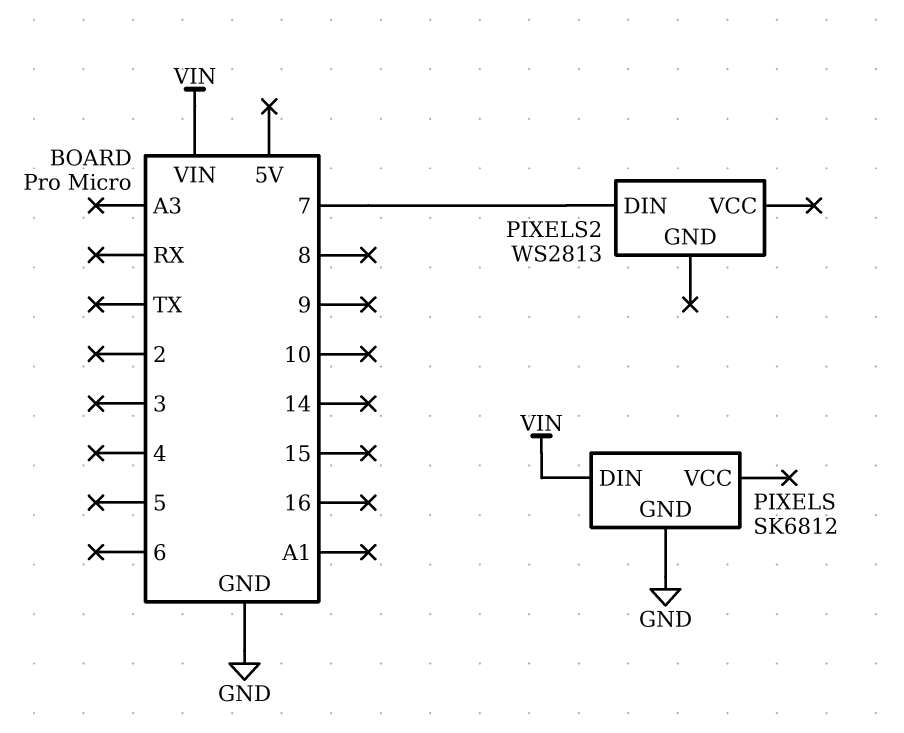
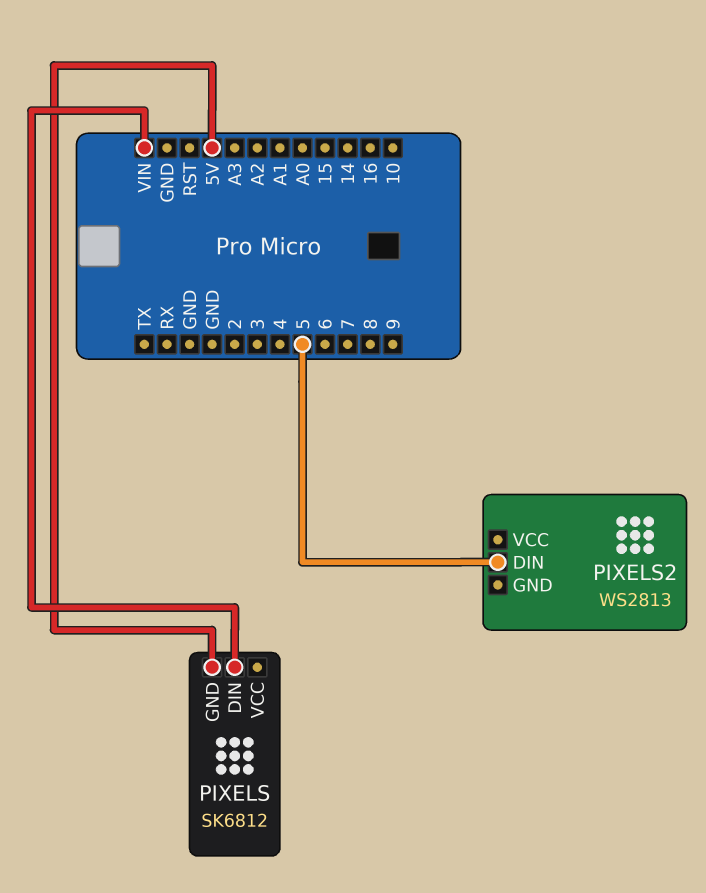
PIXELS pin GND: GND -> 5V
PIXELS2 pin DIN: 7 -> 5

